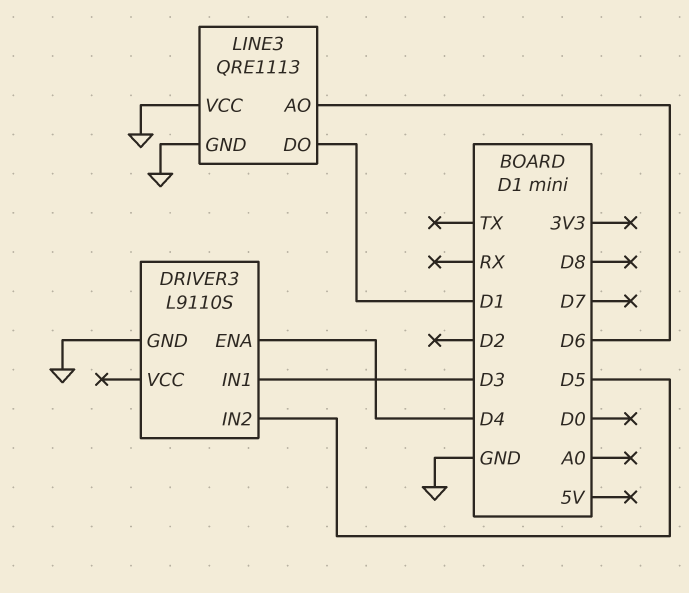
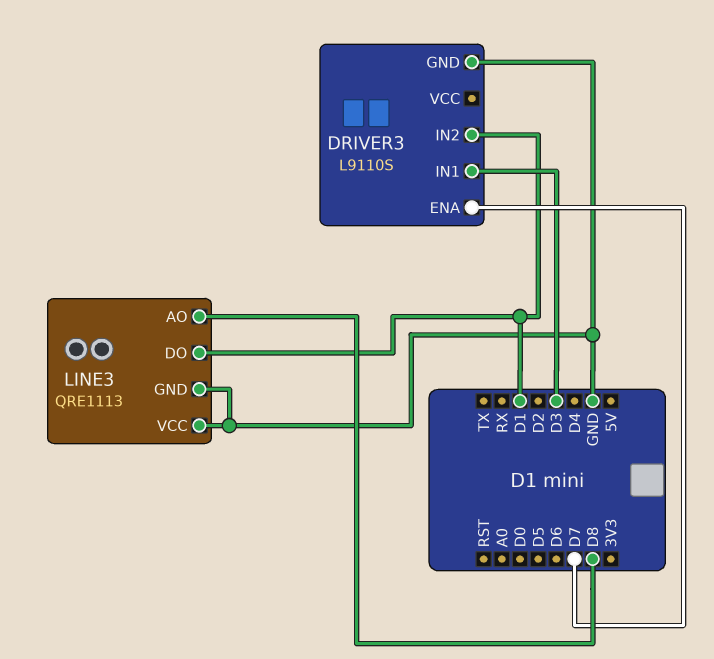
DRIVER3 pin ENA: D4 -> D7
DRIVER3 pin IN2: D5 -> D1
LINE3 pin AO: D6 -> D8

